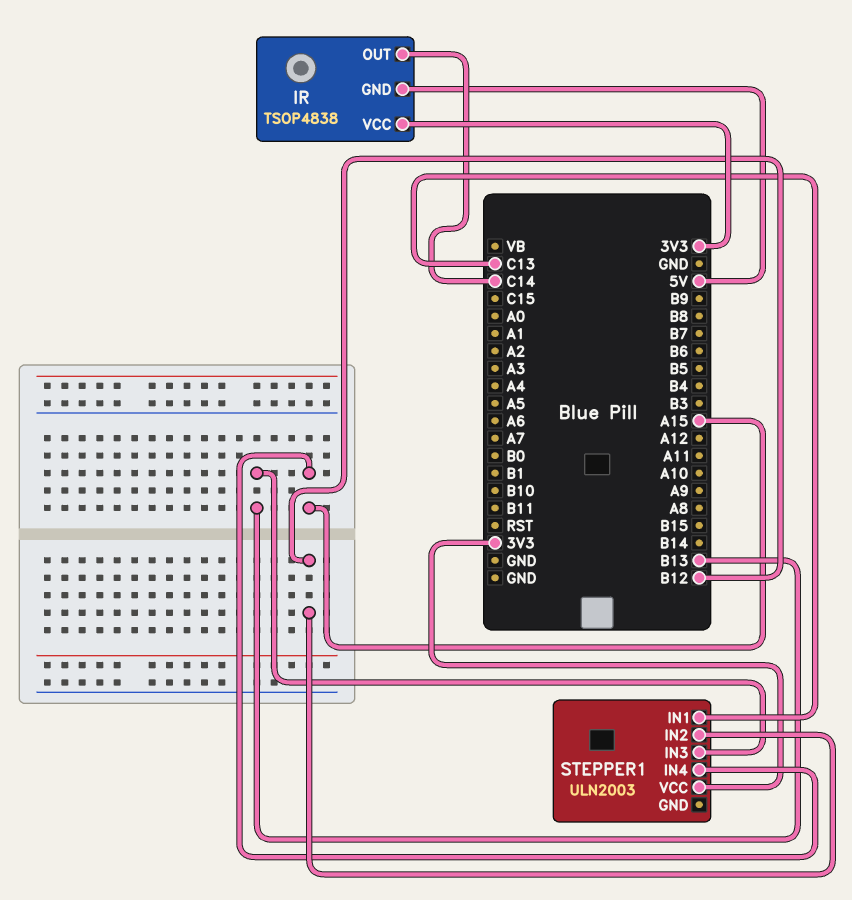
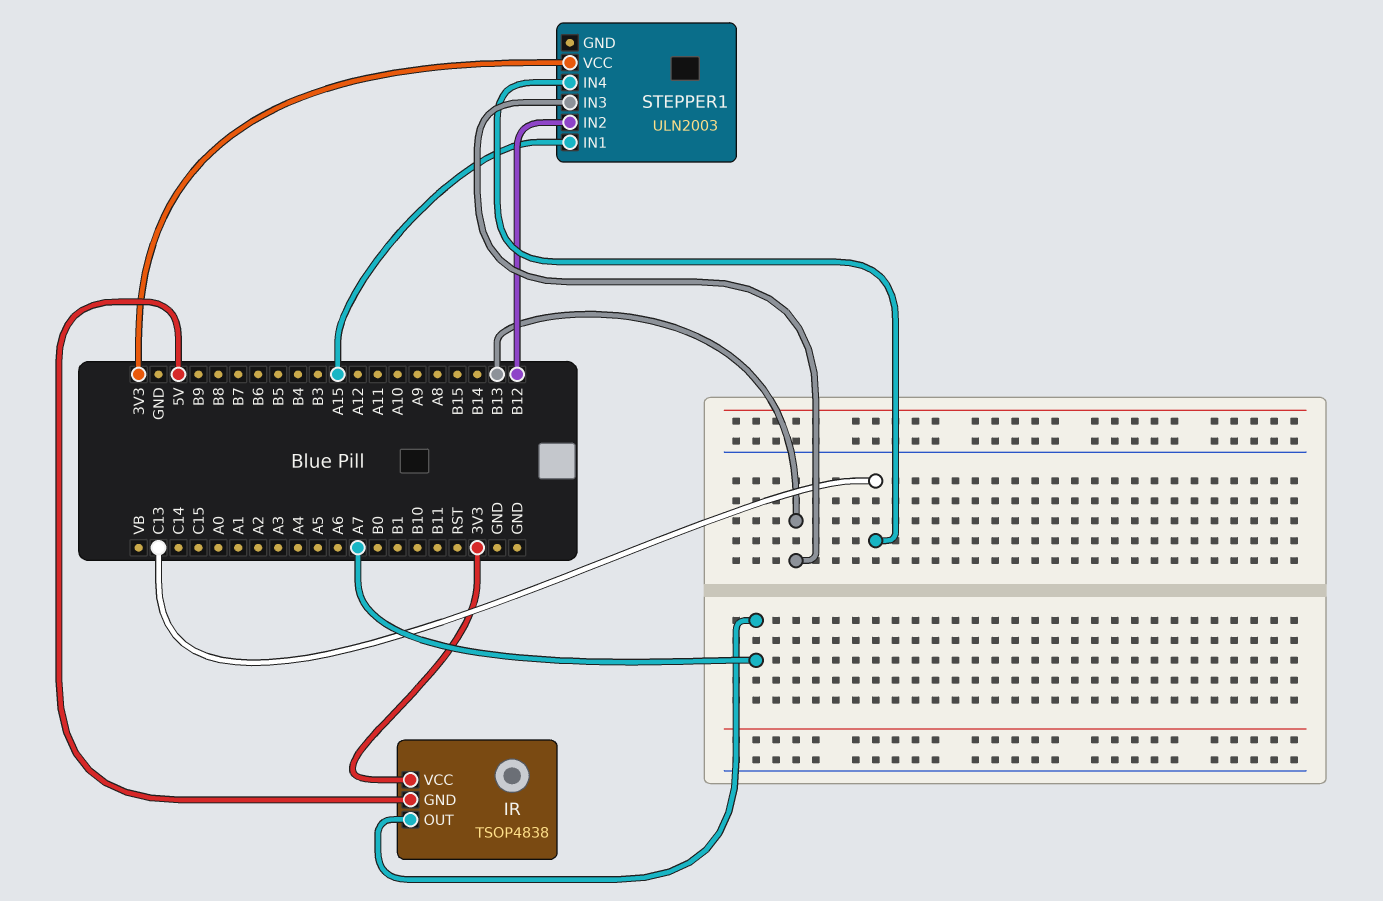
IR pin OUT: C14 -> A7
STEPPER1 pin IN1: C13 -> A15
STEPPER1 pin IN4: A15 -> C13

